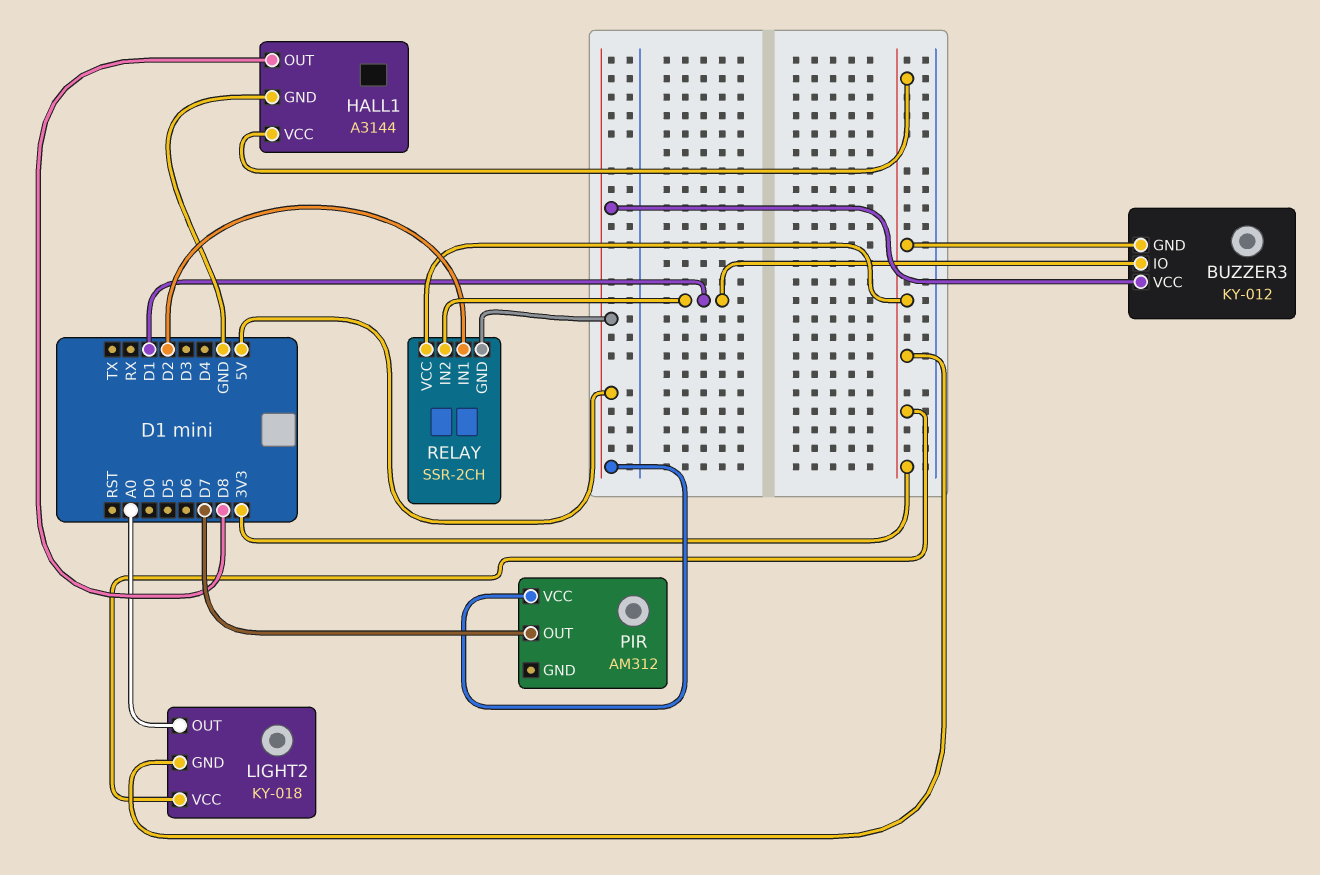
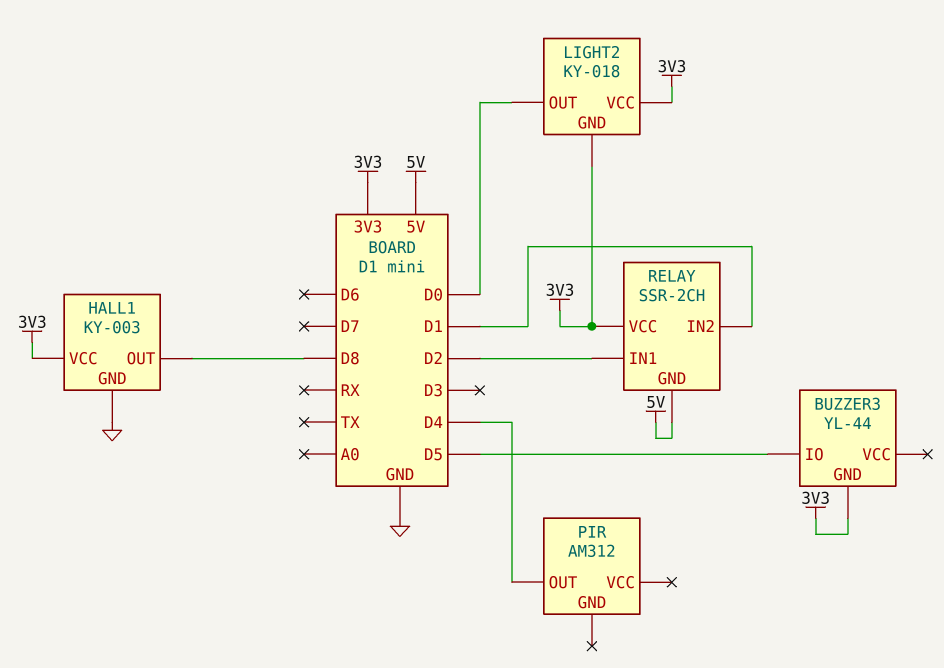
BUZZER3: KY-012 -> YL-44
BUZZER3 pin IO: D1 -> D5
BUZZER3 pin VCC: 5V -> none
HALL1: A3144 -> KY-003
LIGHT2 pin OUT: A0 -> D0
PIR pin OUT: D7 -> D4
PIR pin VCC: 5V -> none

